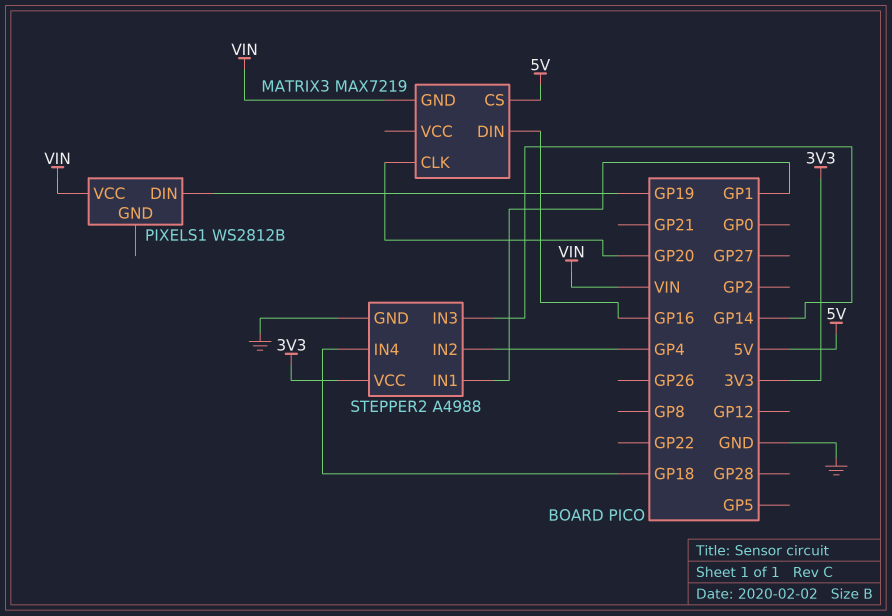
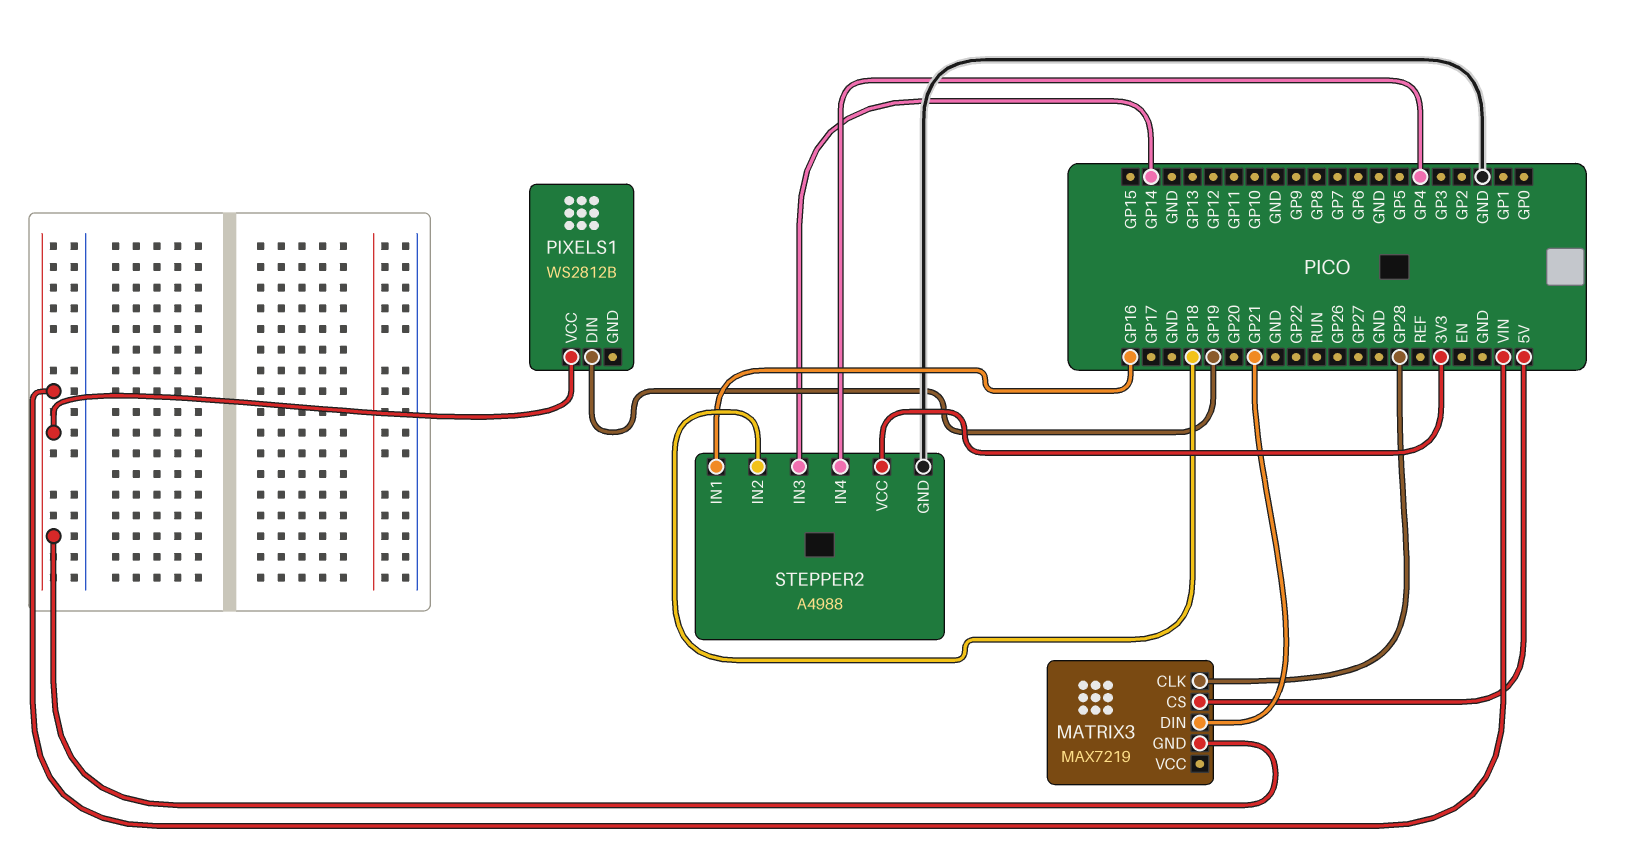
MATRIX3 pin CLK: GP20 -> GP28
MATRIX3 pin DIN: GP16 -> GP21
STEPPER2 pin IN1: GP1 -> GP16
STEPPER2 pin IN2: GP4 -> GP18
STEPPER2 pin IN4: GP18 -> GP4

